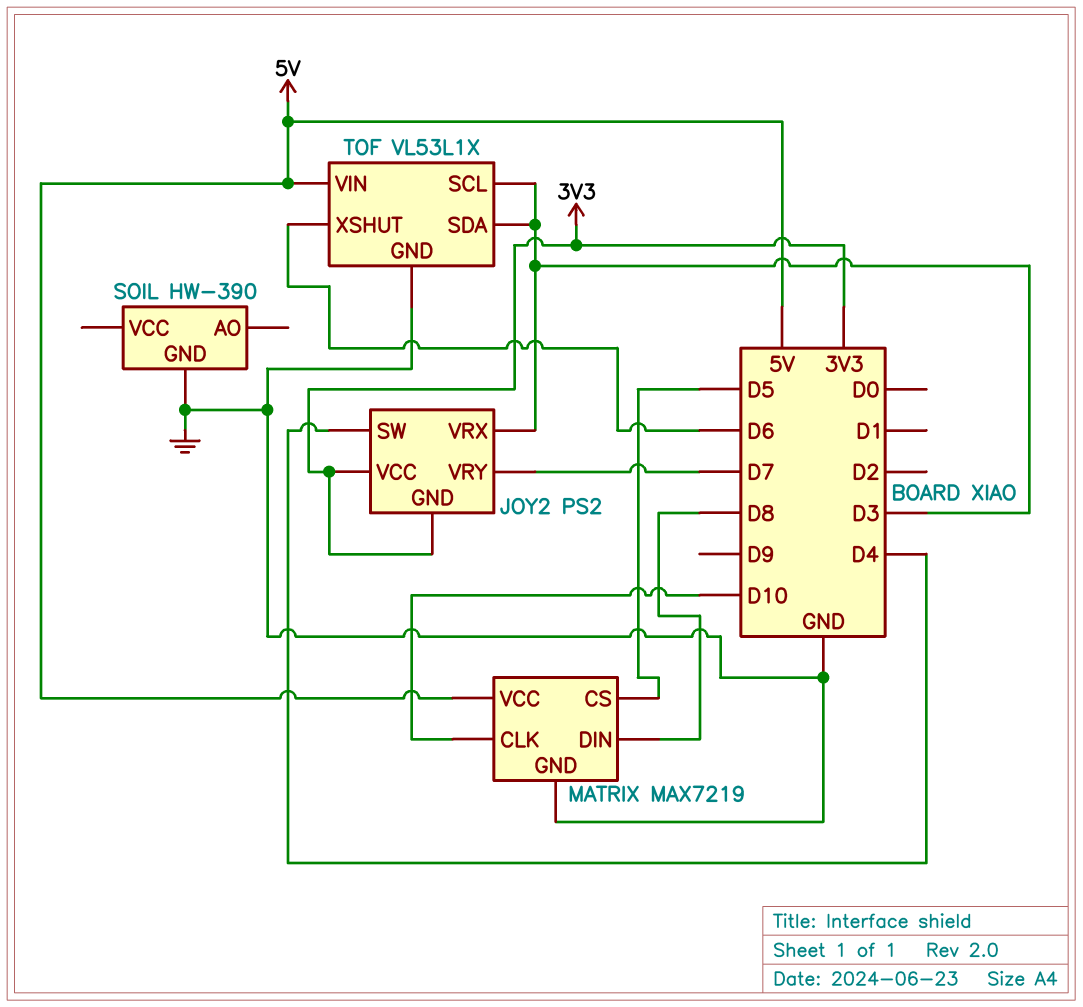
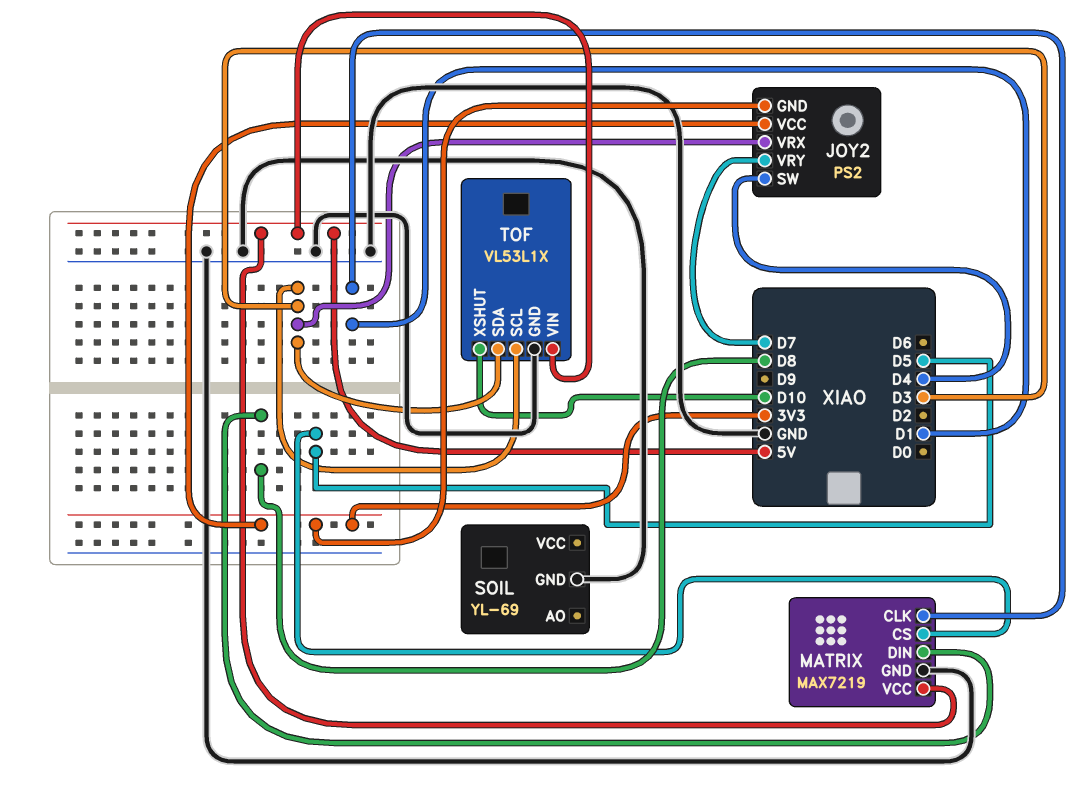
MATRIX pin CLK: D10 -> D1
SOIL: HW-390 -> YL-69
TOF pin XSHUT: D6 -> D10

